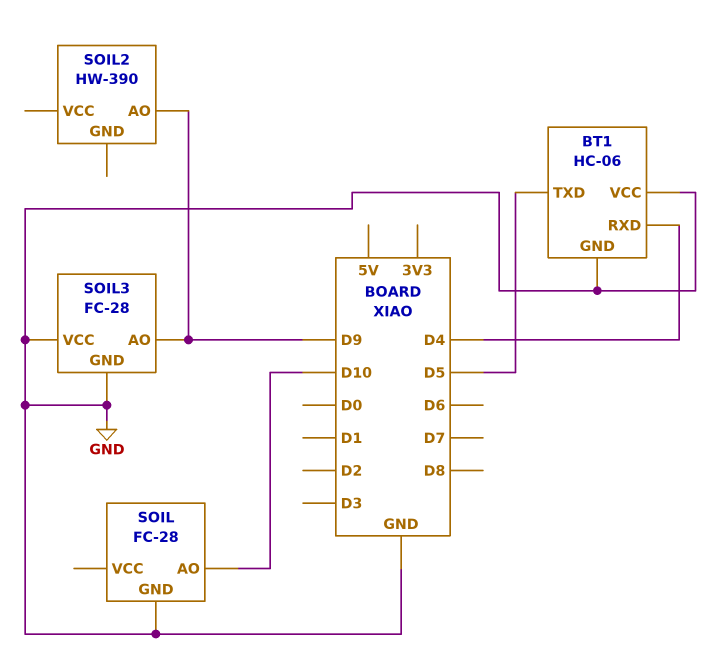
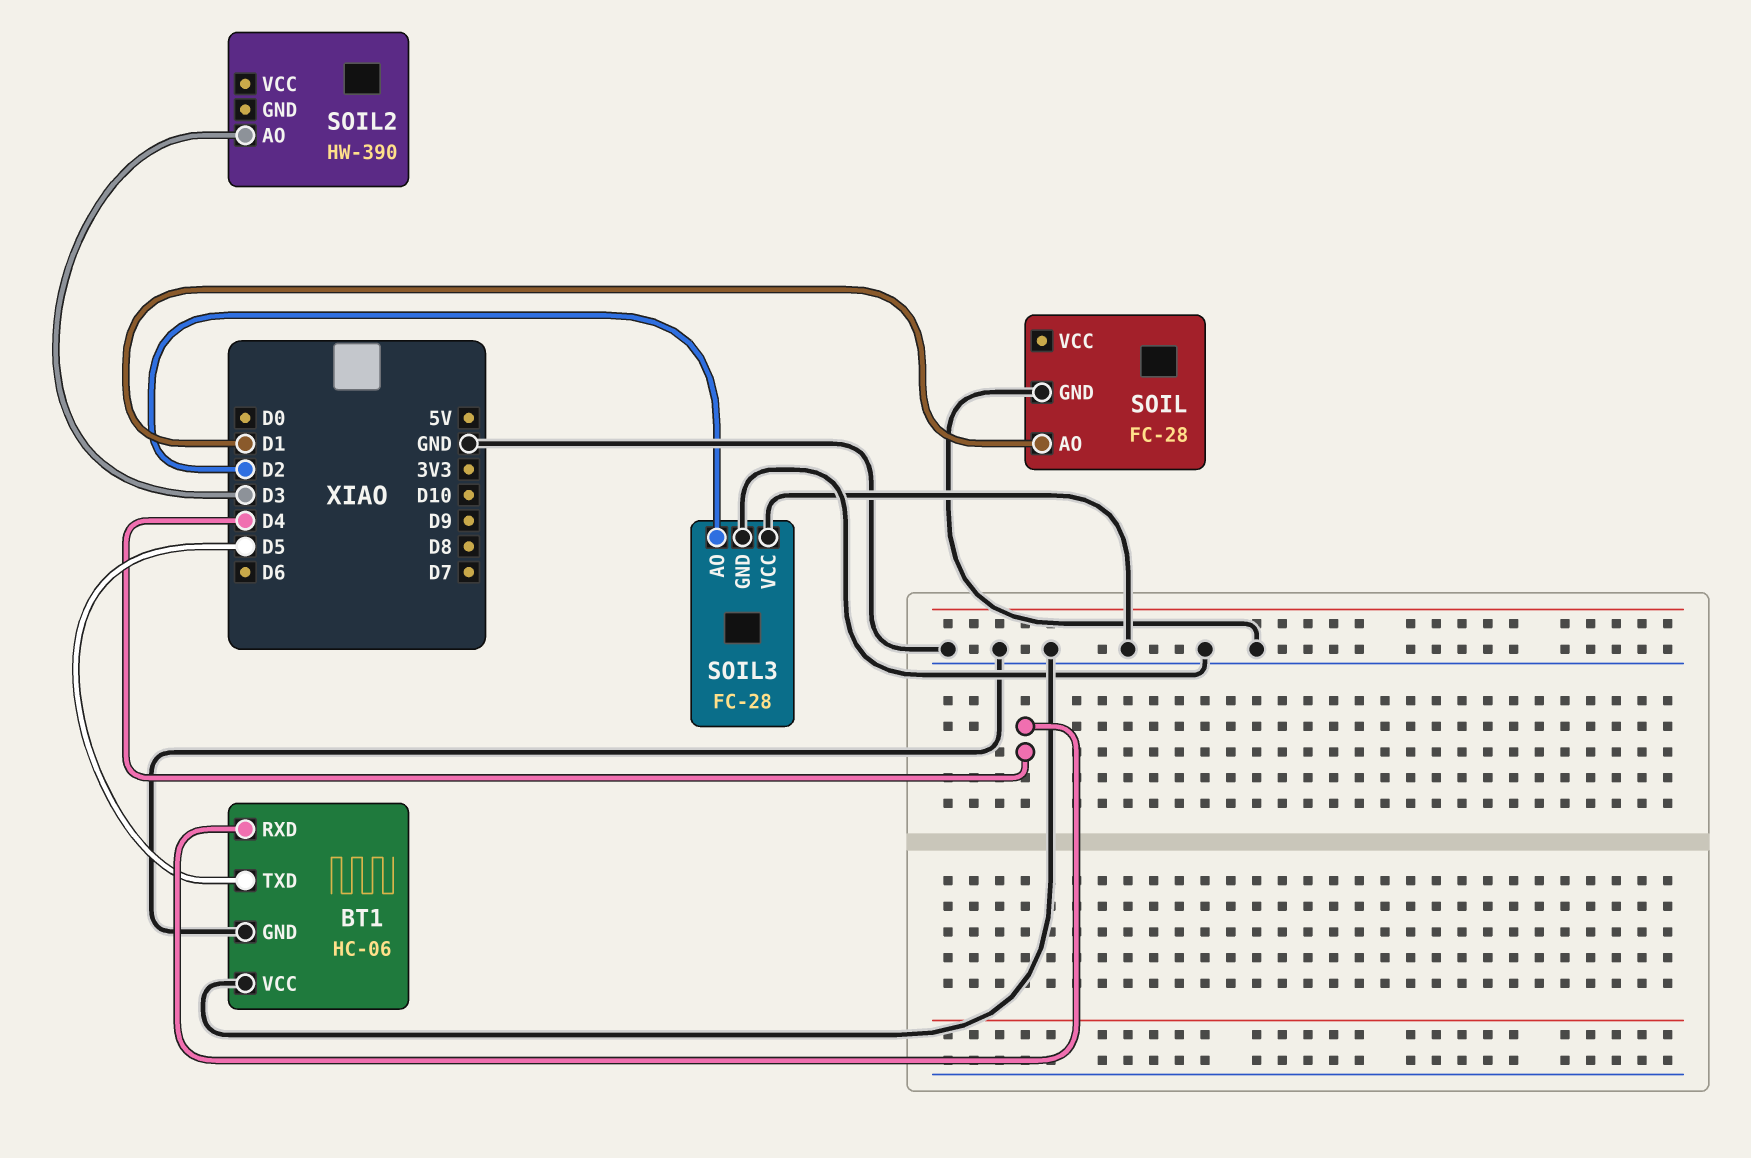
SOIL pin AO: D10 -> D1
SOIL2 pin AO: D9 -> D3
SOIL3 pin AO: D9 -> D2

